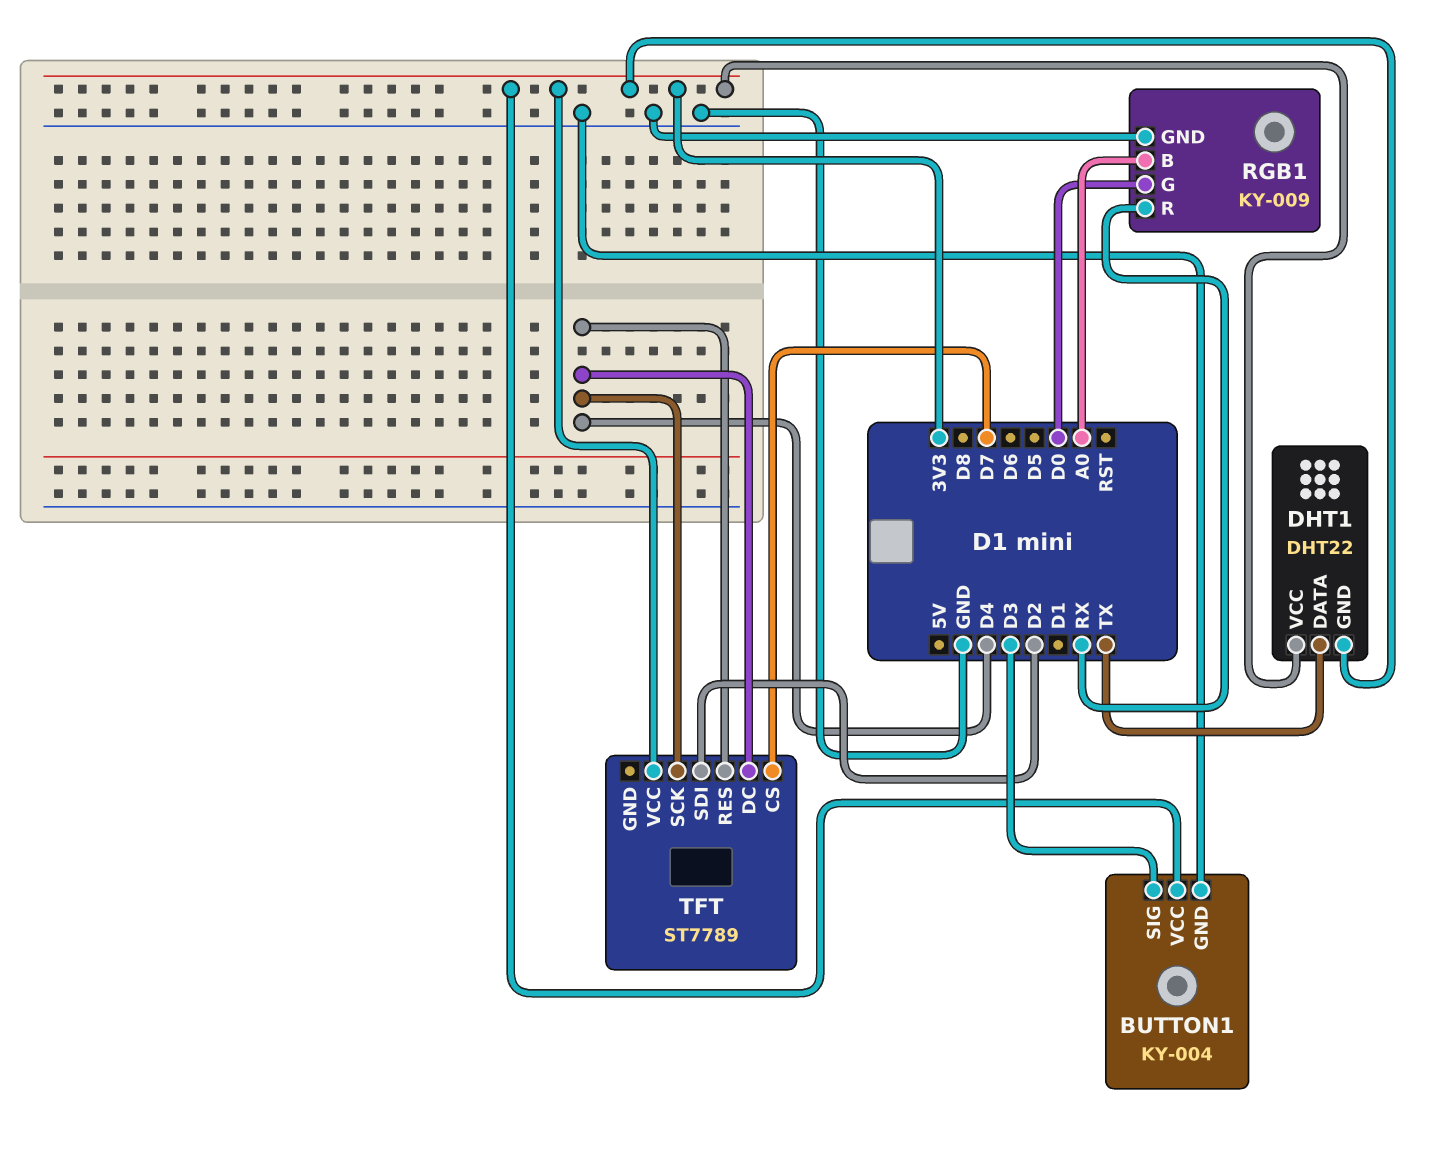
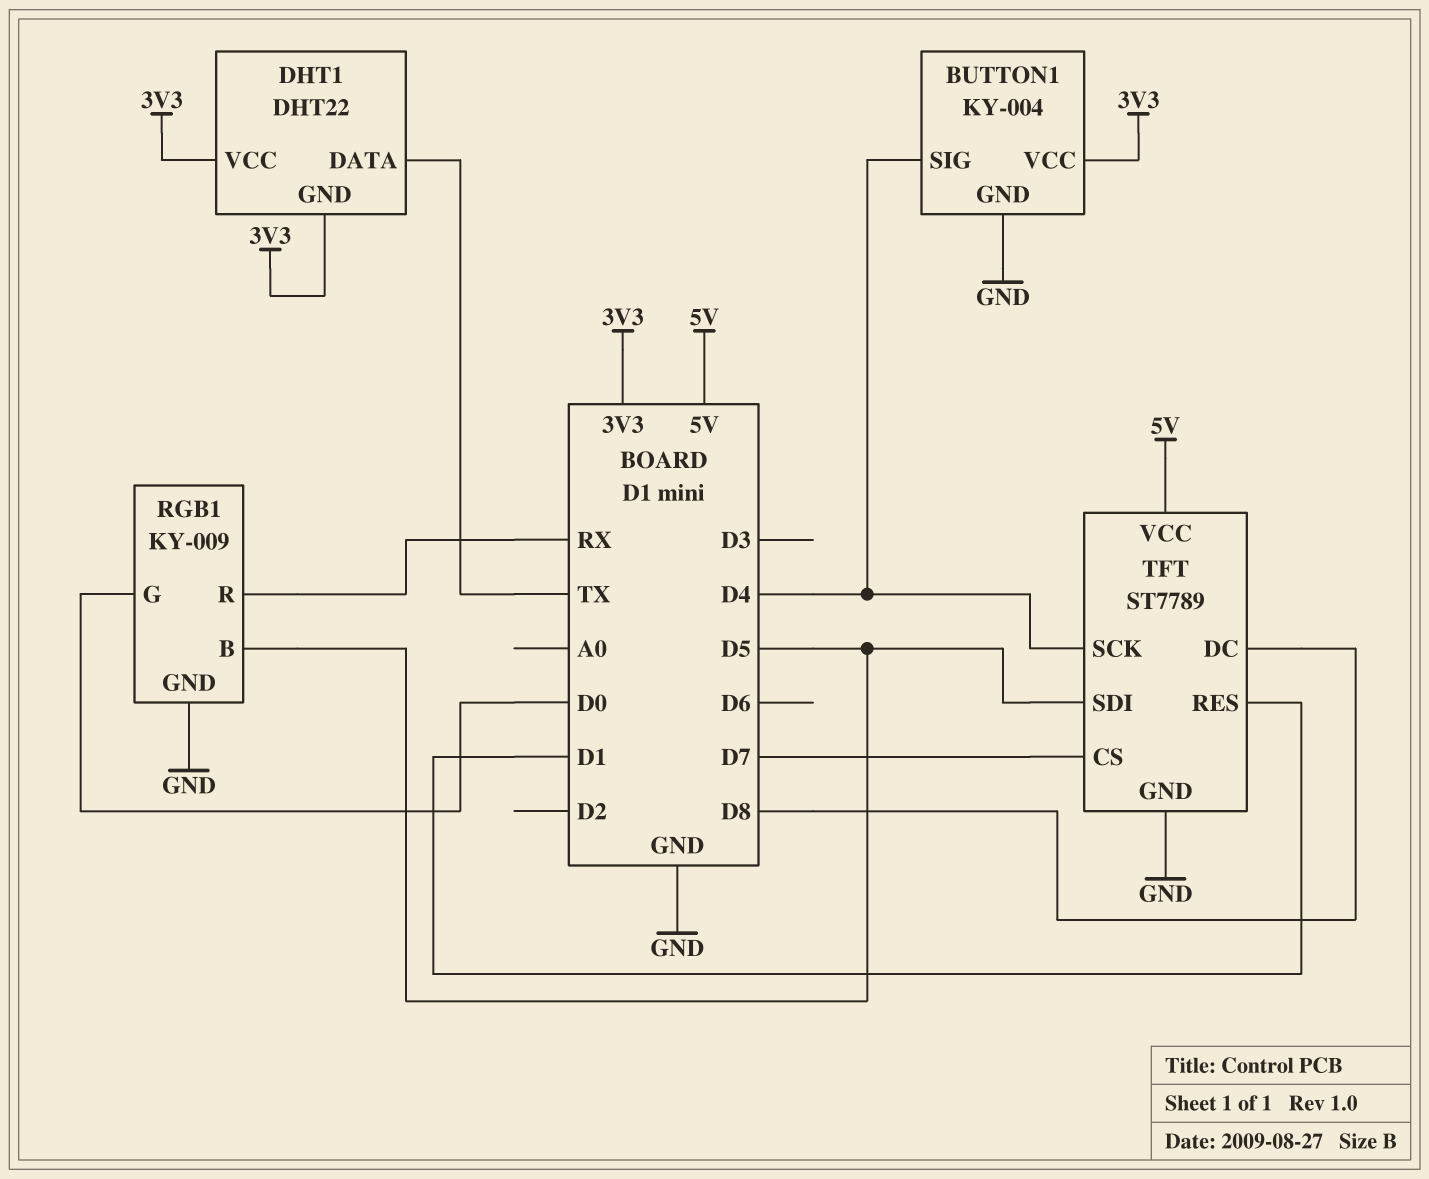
BUTTON1 pin SIG: D3 -> D4
RGB1 pin B: A0 -> D5
TFT pin DC: D4 -> D8
TFT pin GND: none -> GND
TFT pin RES: D4 -> D1
TFT pin SDI: D2 -> D5
TFT pin VCC: 3V3 -> 5V

